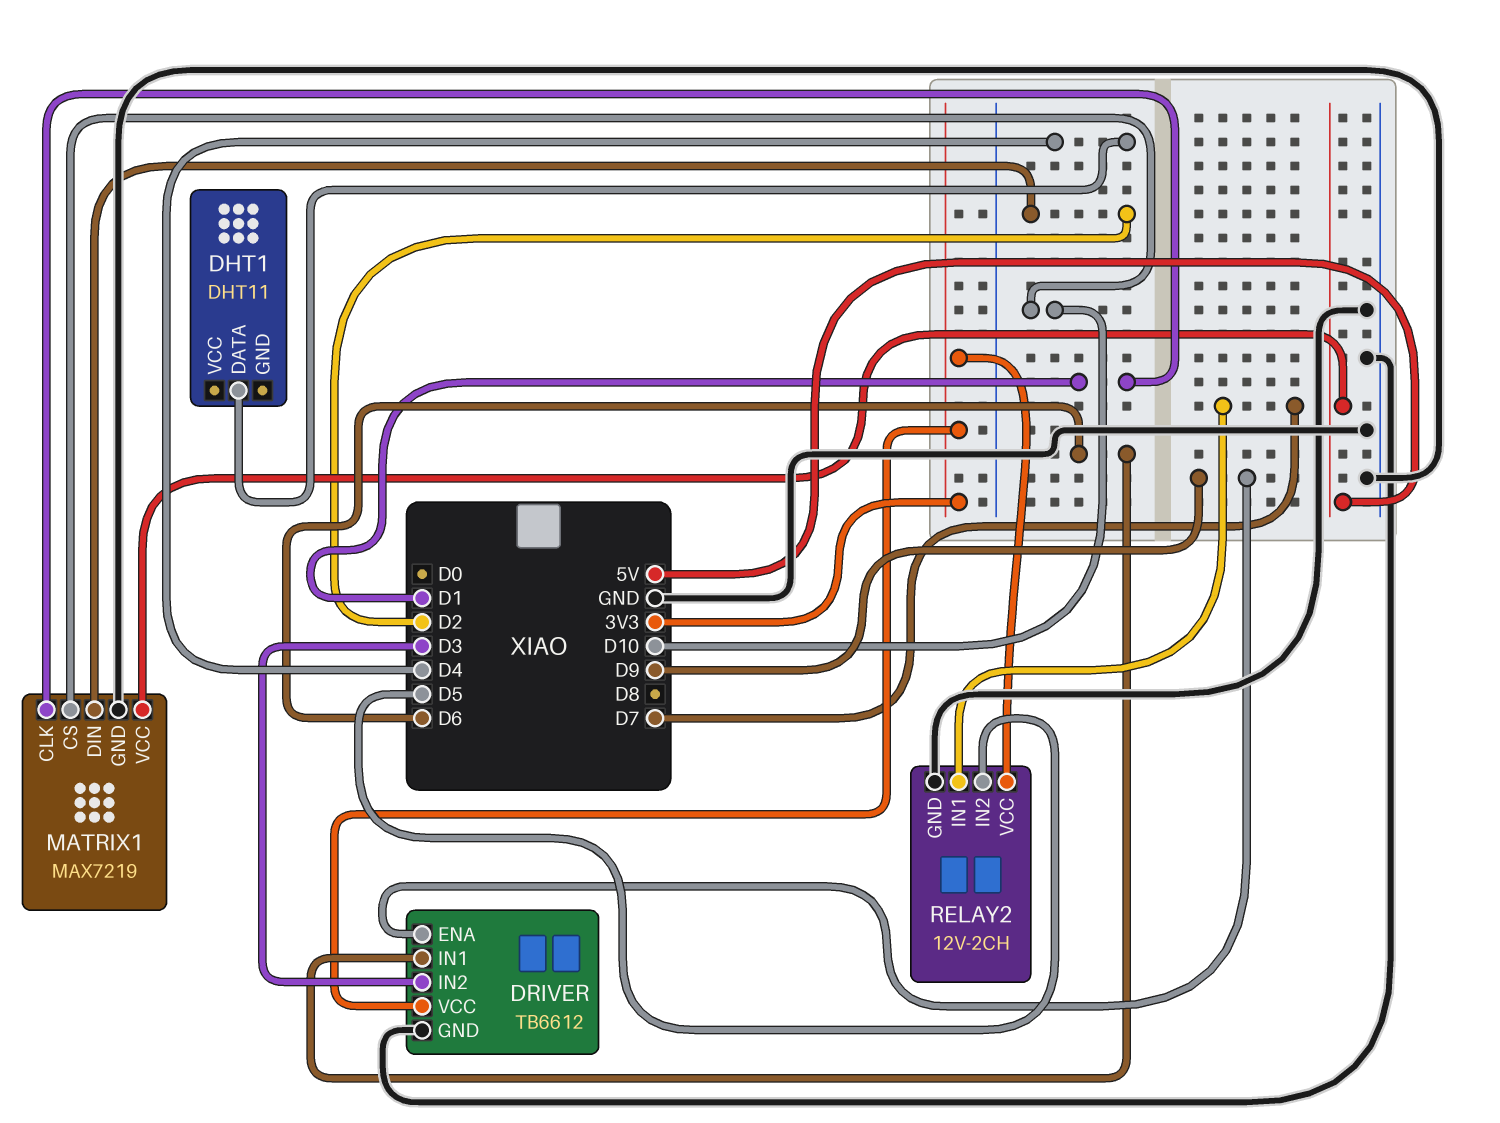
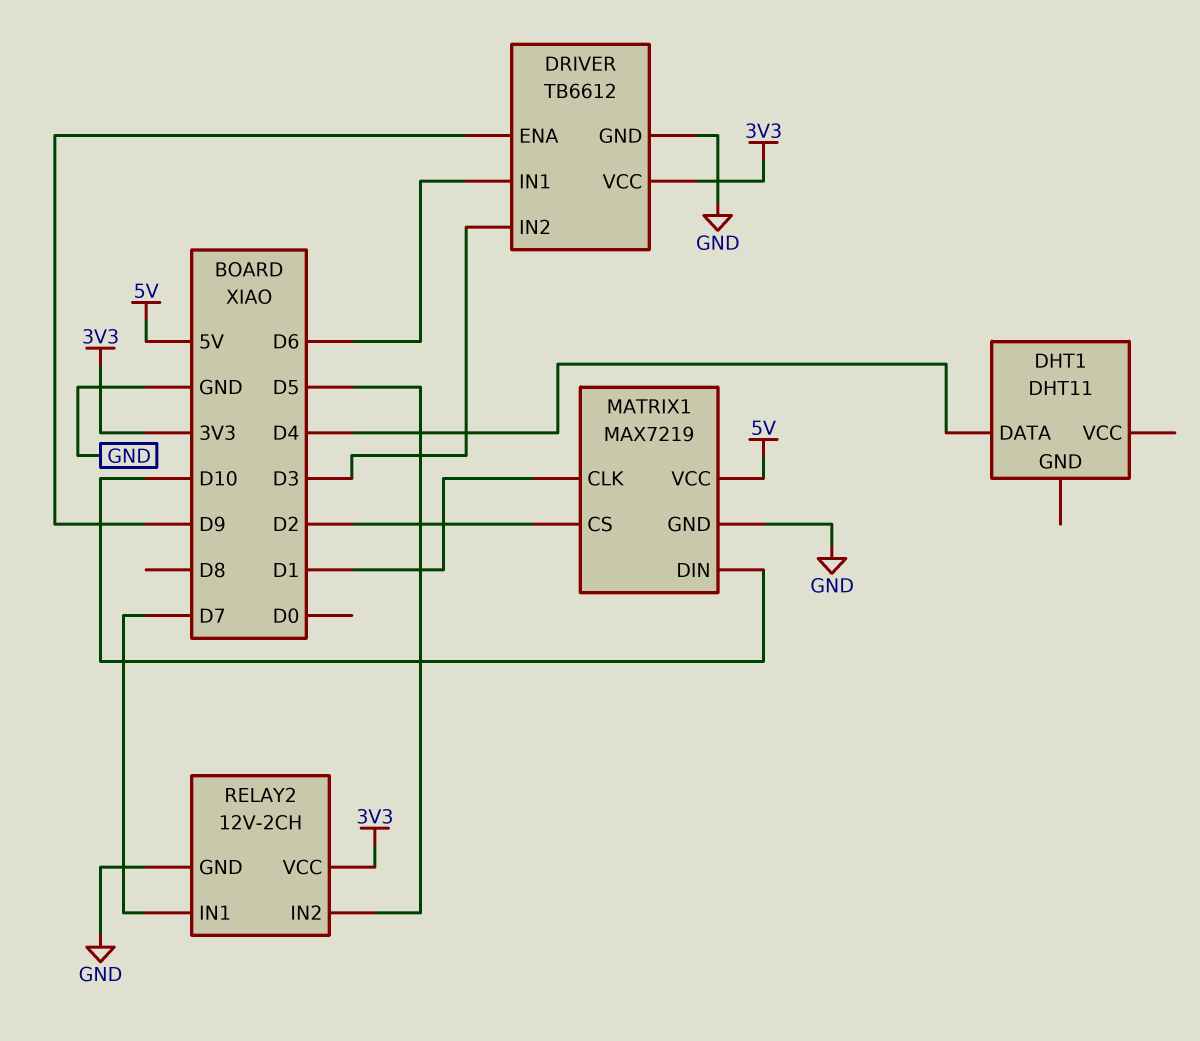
MATRIX1 pin CS: D10 -> D2
MATRIX1 pin DIN: D2 -> D10

